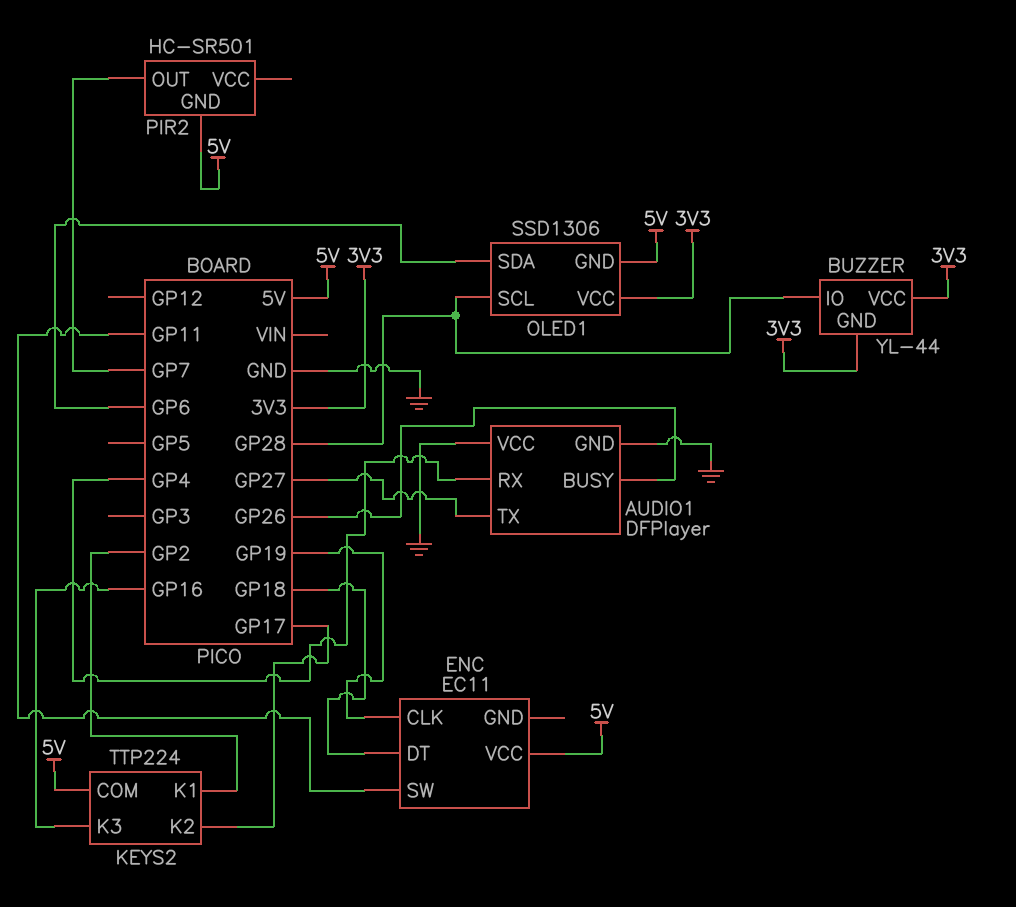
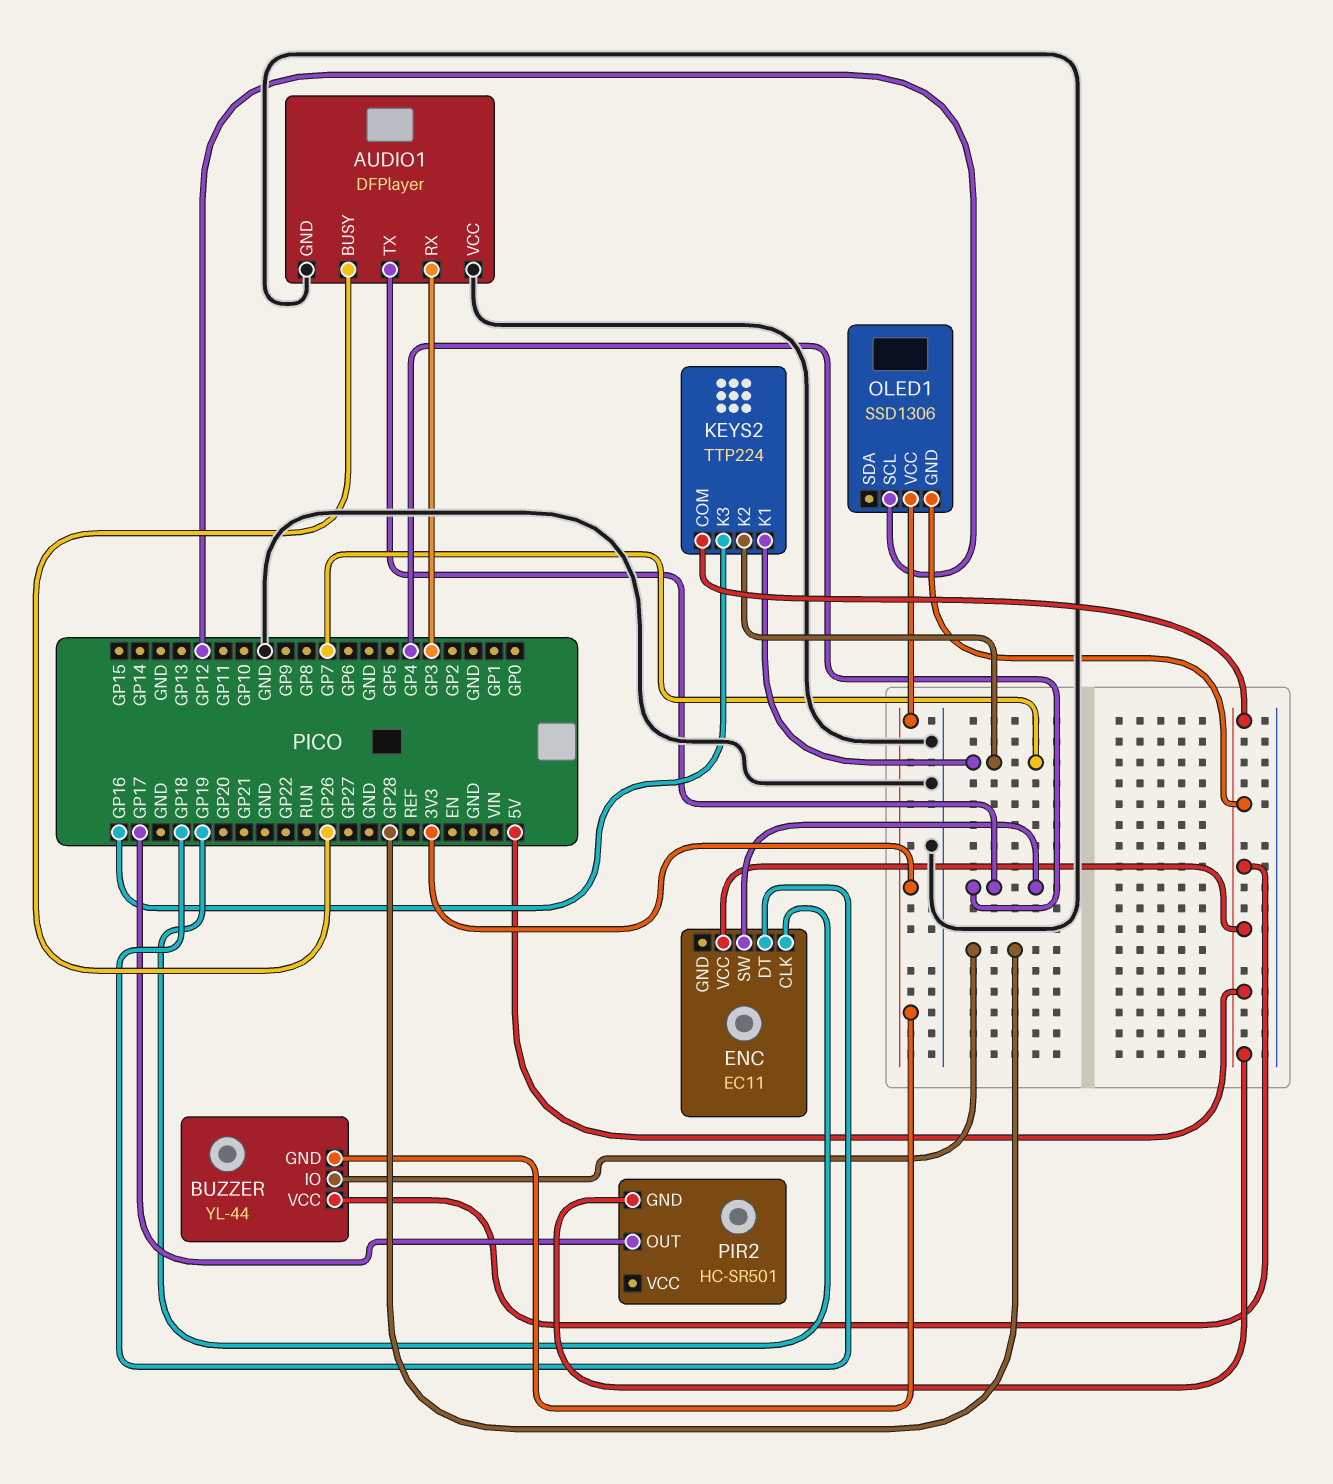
AUDIO1 pin RX: GP4 -> GP3
AUDIO1 pin TX: GP27 -> GP4
BUZZER pin VCC: 3V3 -> 5V
ENC pin SW: GP11 -> GP4
KEYS2 pin K1: GP2 -> GP7
KEYS2 pin K2: GP17 -> GP7
OLED1 pin SCL: GP28 -> GP12
OLED1 pin SDA: GP6 -> none
PIR2 pin OUT: GP7 -> GP17

